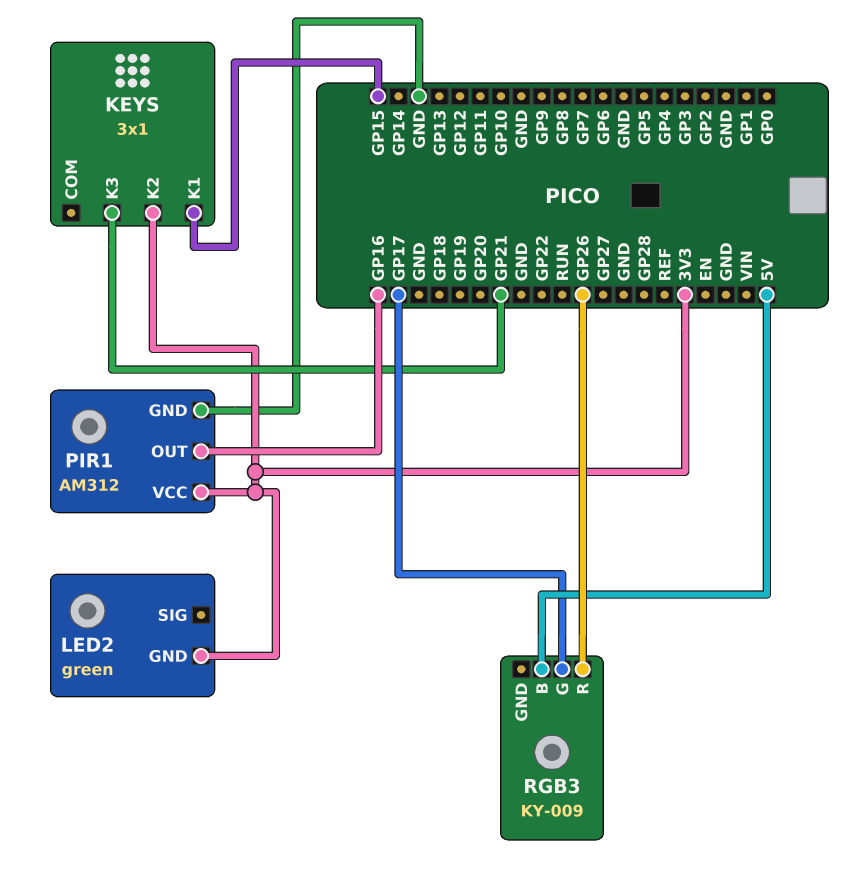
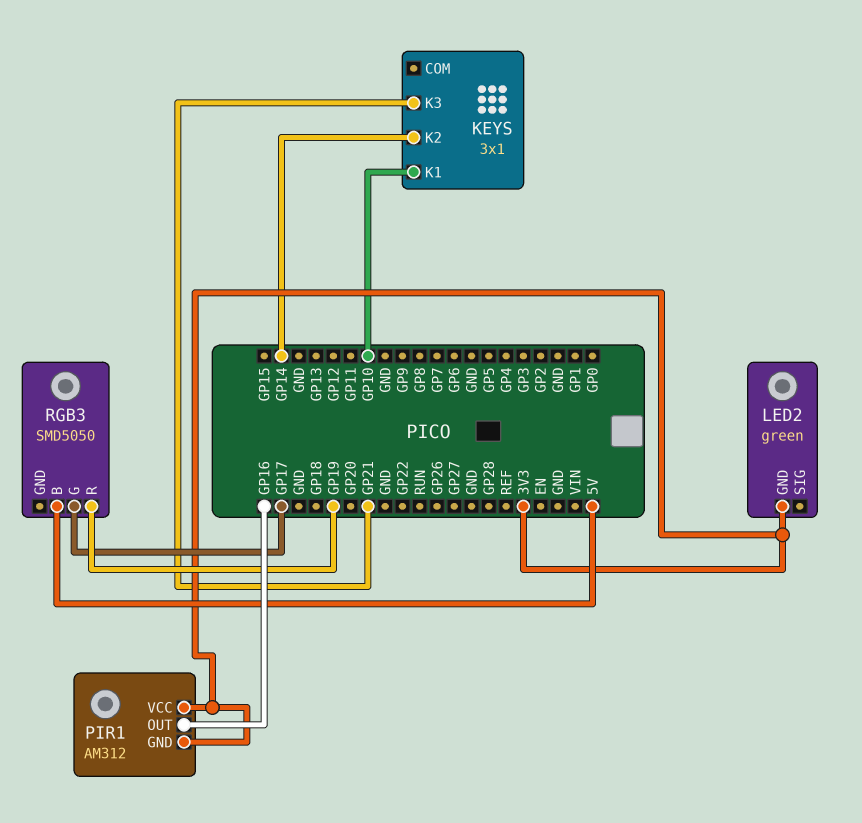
KEYS pin K1: GP15 -> GP10
KEYS pin K2: 3V3 -> GP14
PIR1 pin GND: GND -> 3V3
RGB3: KY-009 -> SMD5050
RGB3 pin R: GP26 -> GP19

